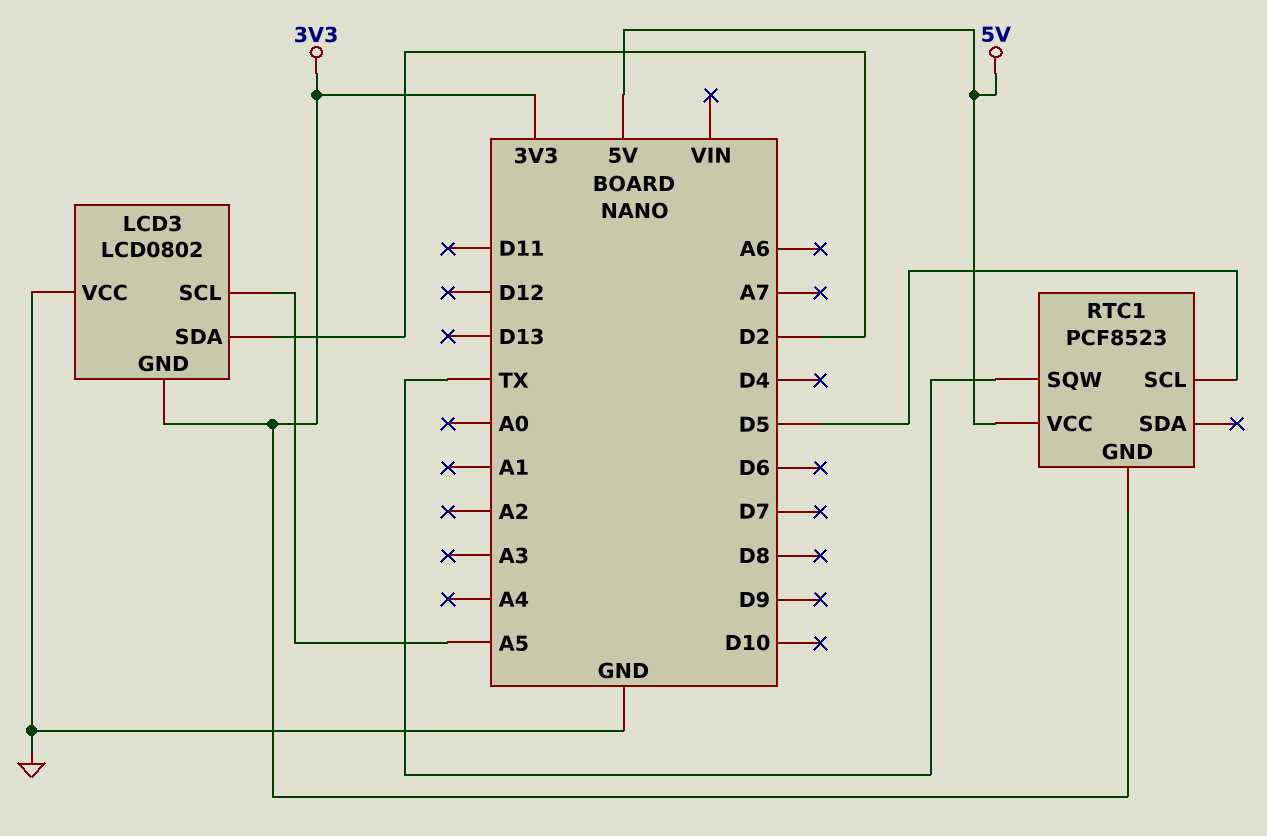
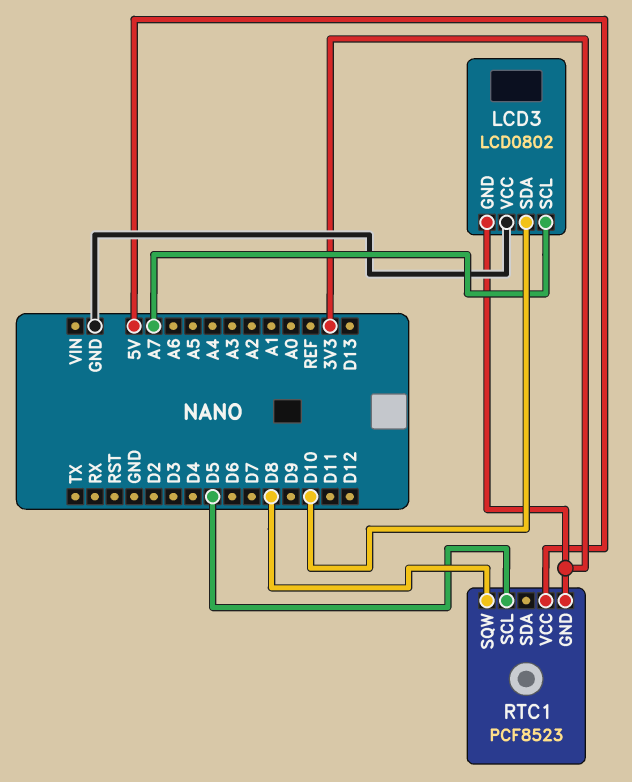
LCD3 pin SCL: A5 -> A7
LCD3 pin SDA: D2 -> D10
RTC1 pin SQW: TX -> D8

